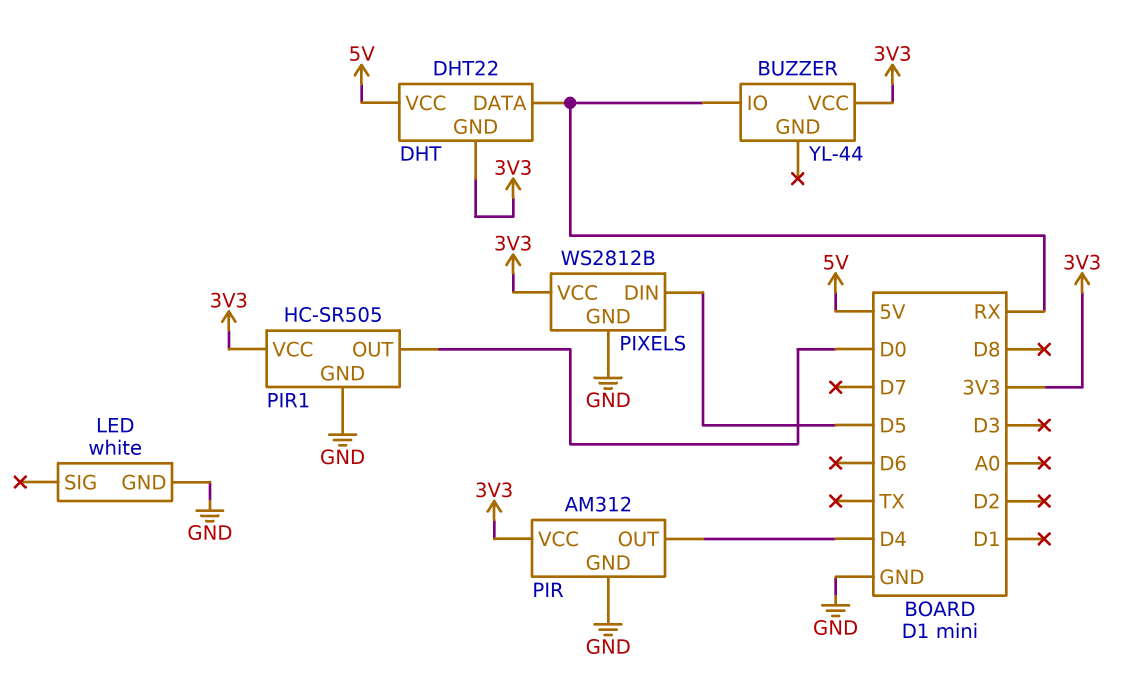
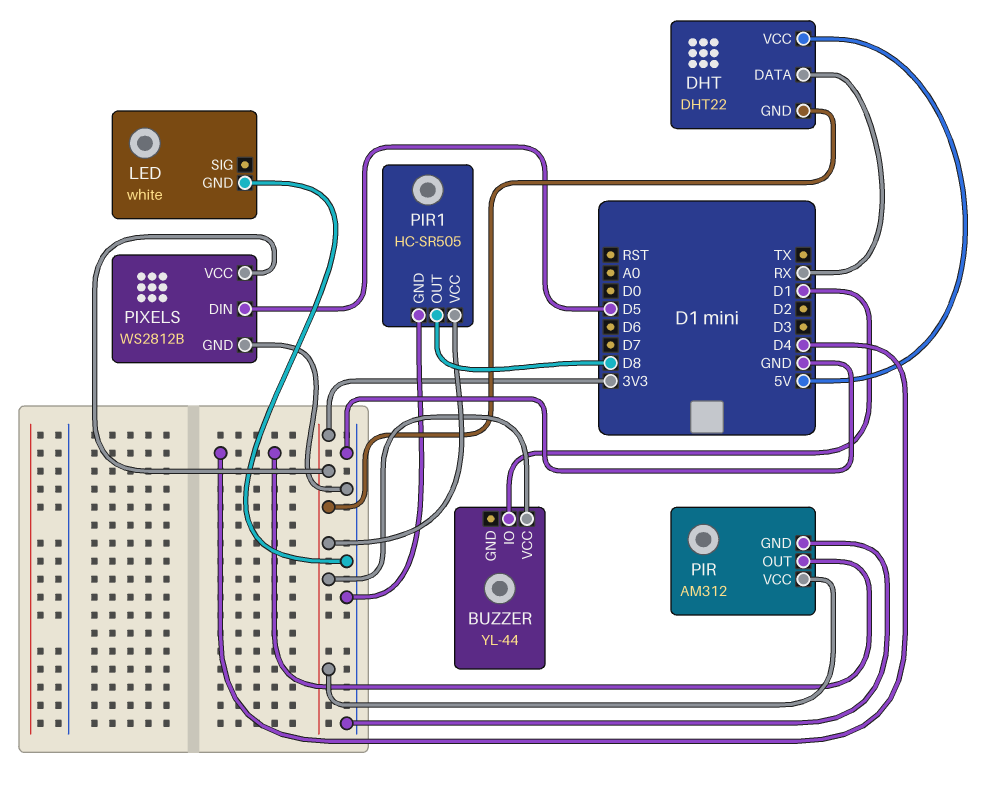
BUZZER pin IO: RX -> D1
PIR1 pin OUT: D0 -> D8

